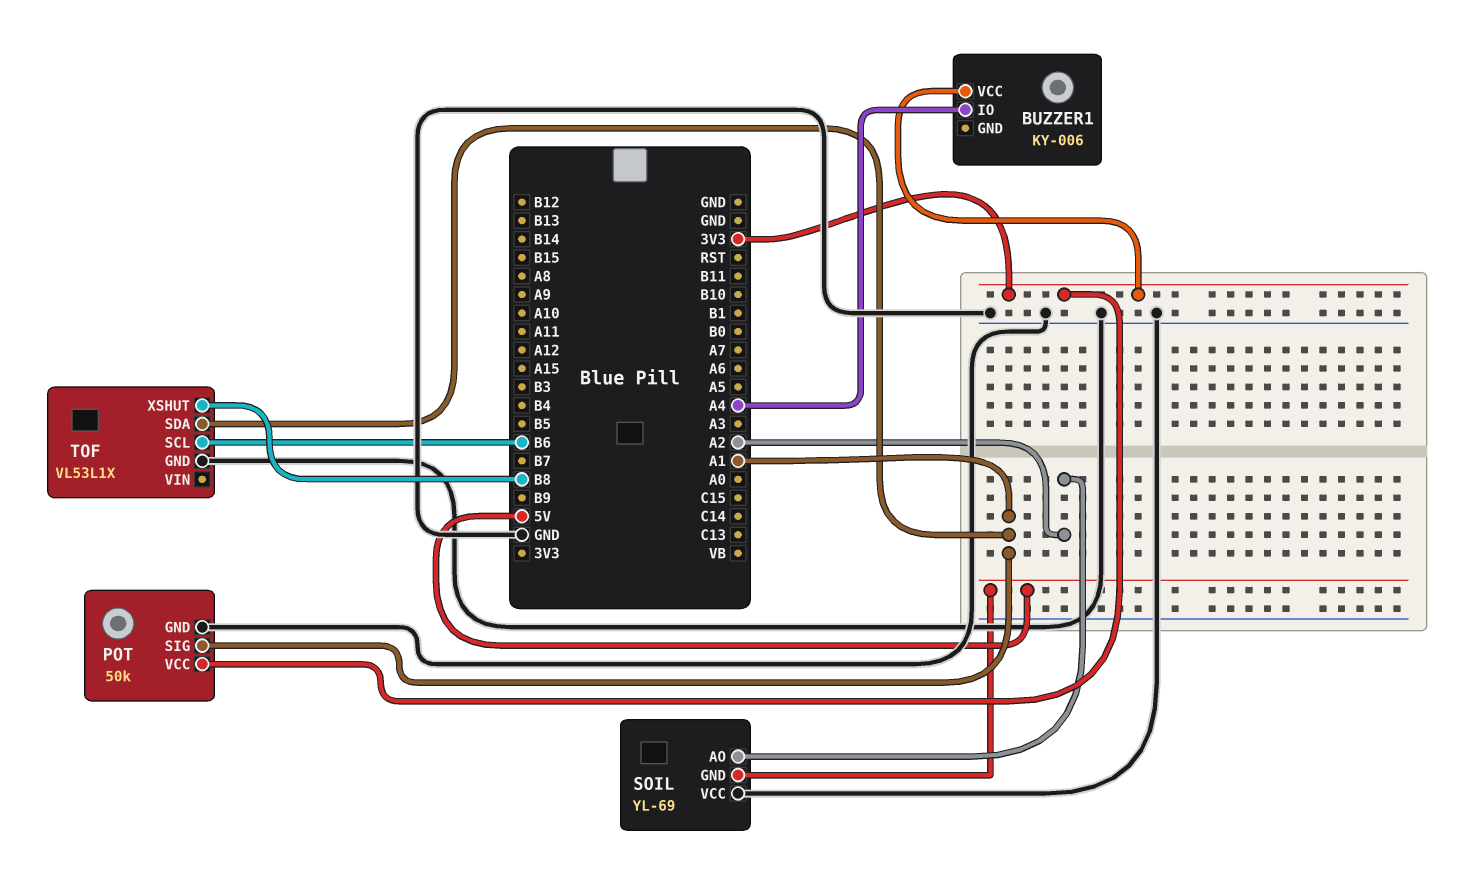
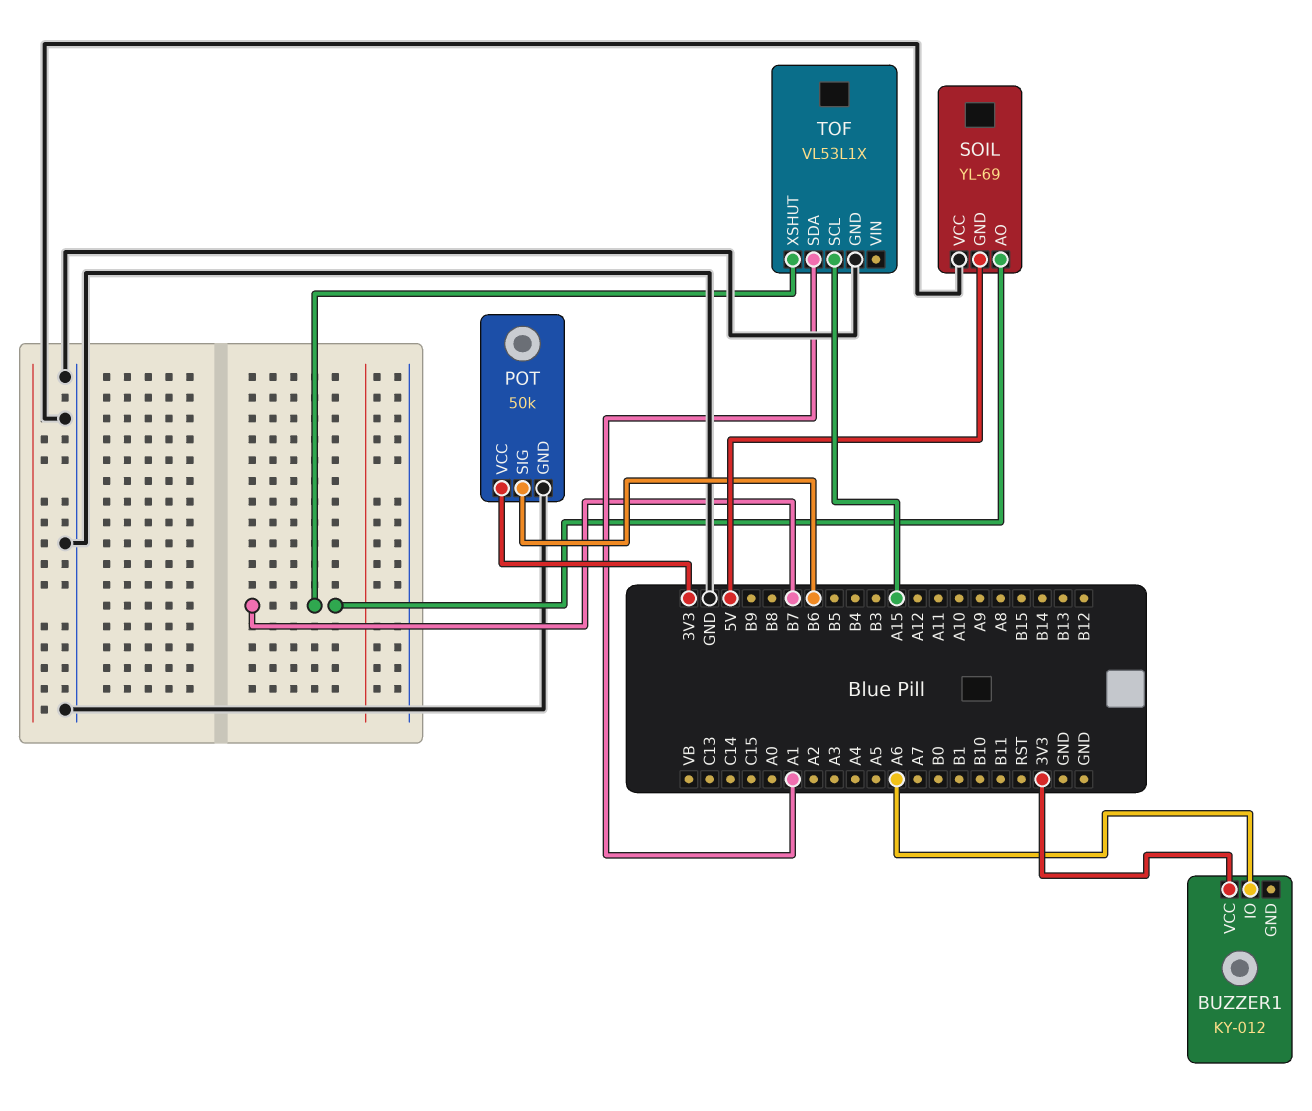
BUZZER1: KY-006 -> KY-012
BUZZER1 pin IO: A4 -> A6
POT pin SIG: A1 -> B6
SOIL pin AO: A2 -> B7
TOF pin SCL: B6 -> A15
TOF pin XSHUT: B8 -> B7

